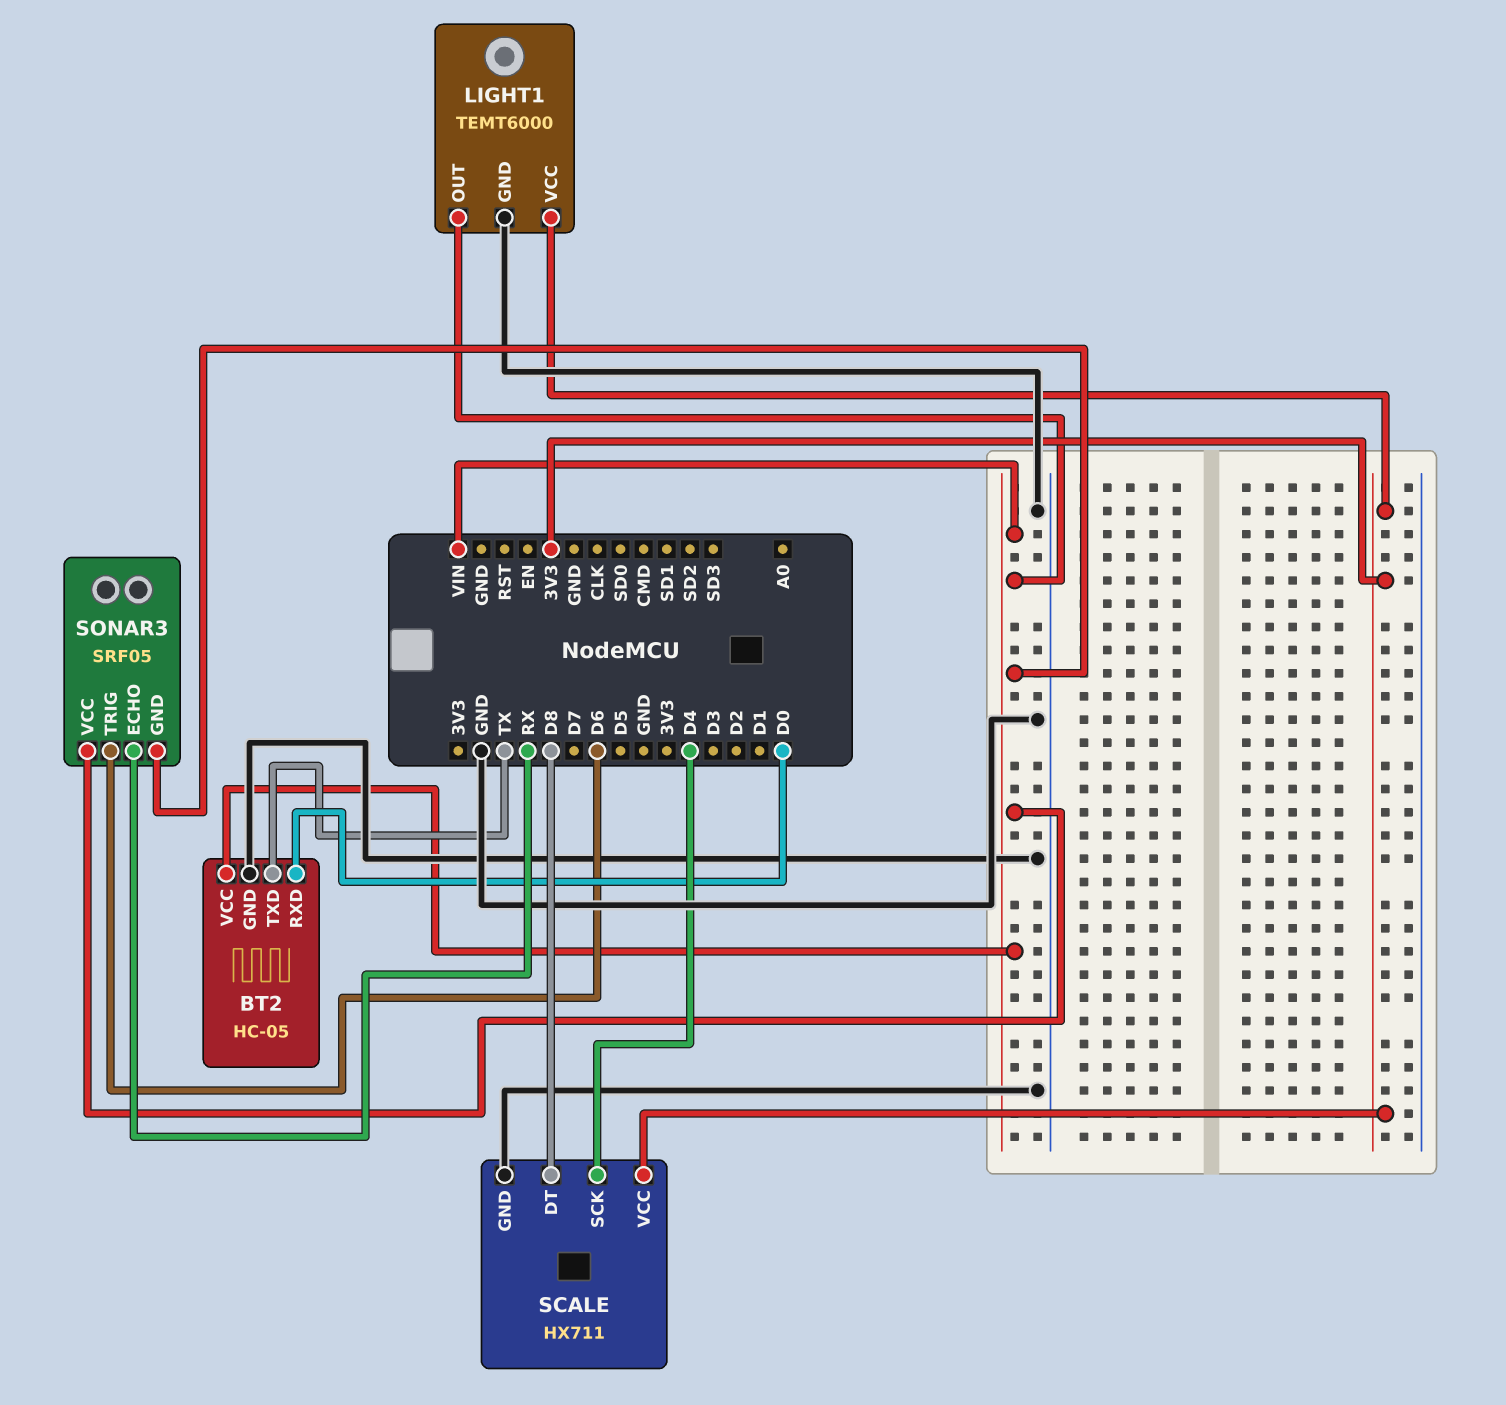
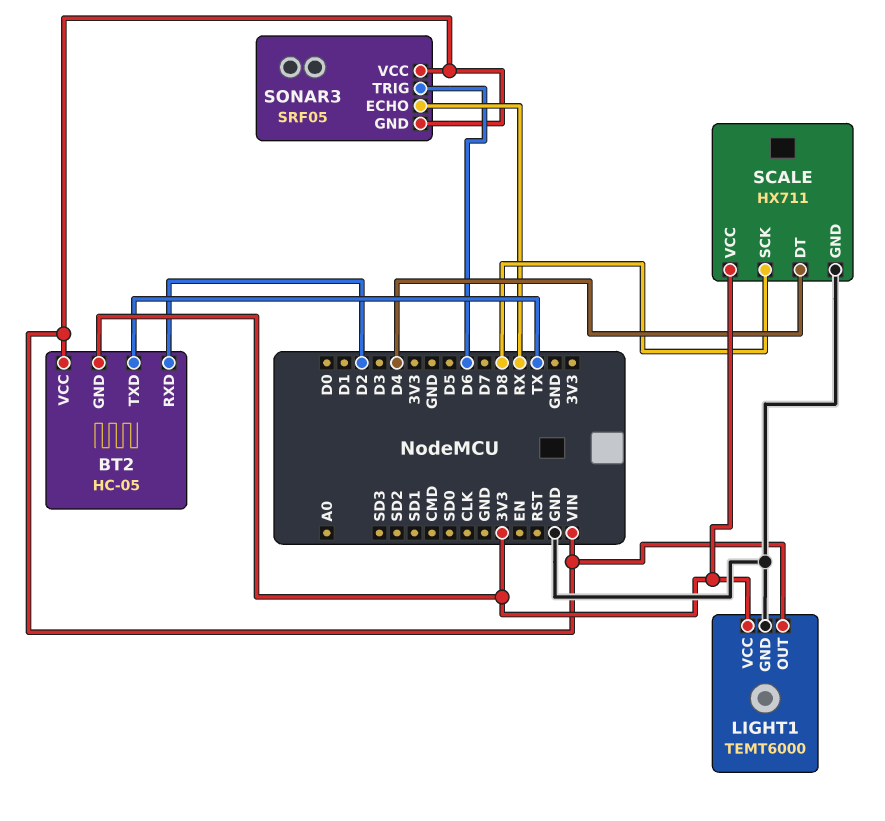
BT2 pin GND: GND -> 3V3
BT2 pin RXD: D0 -> D2
SCALE pin DT: D8 -> D4
SCALE pin SCK: D4 -> D8

